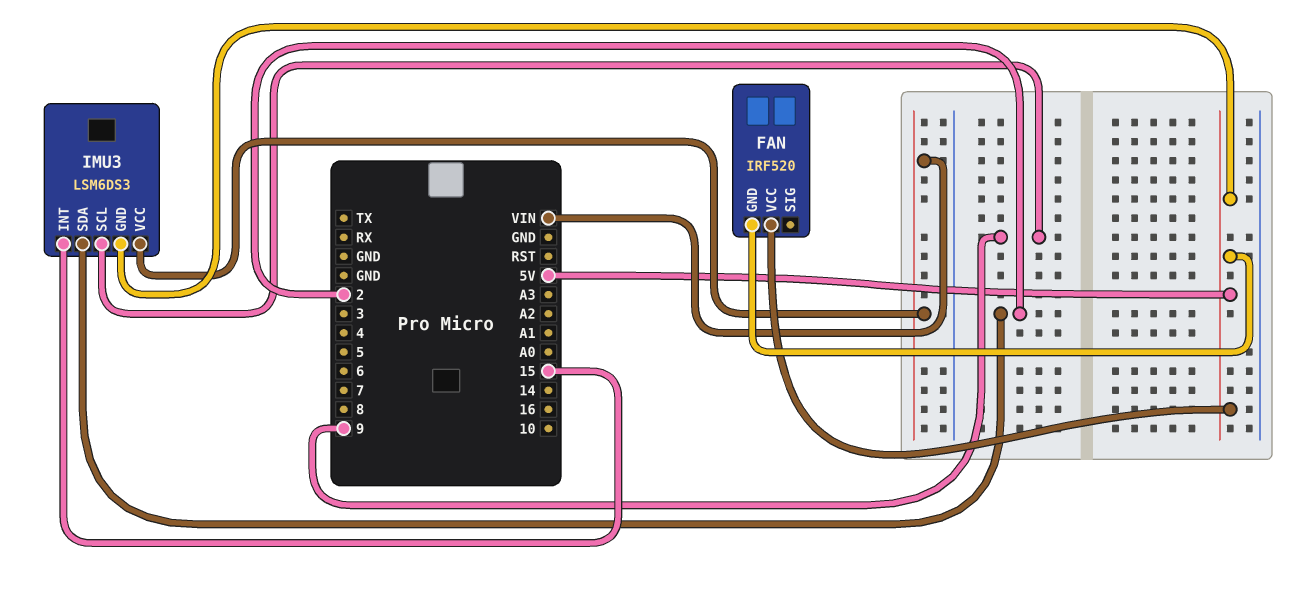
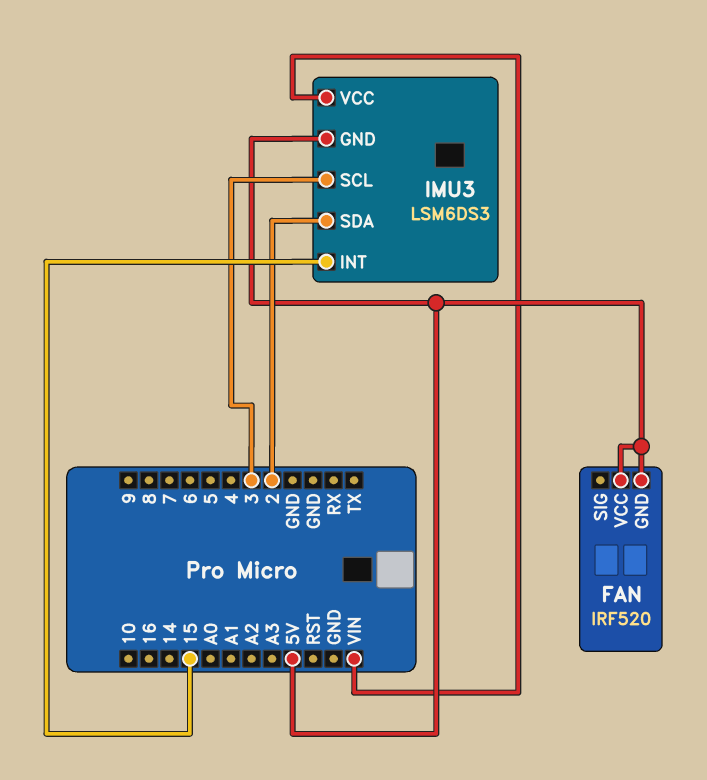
IMU3 pin SCL: 9 -> 3

